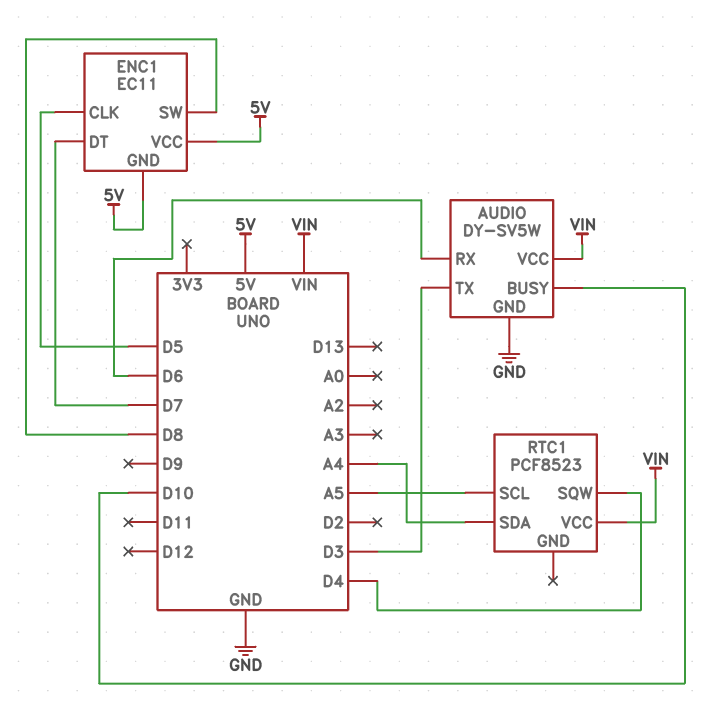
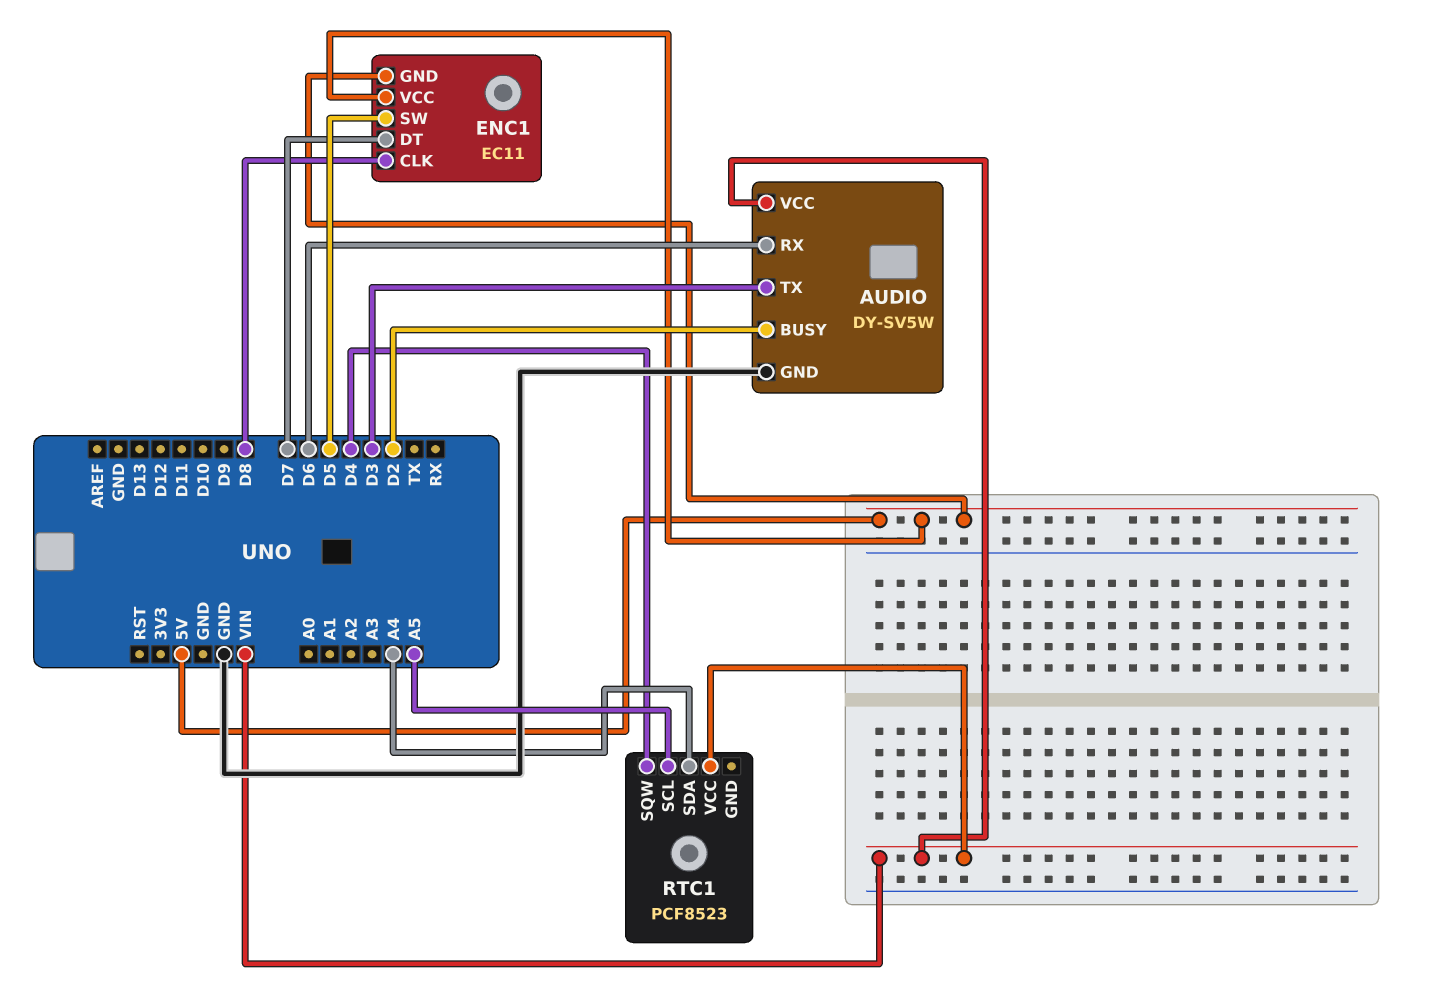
AUDIO pin BUSY: D10 -> D2
ENC1 pin CLK: D5 -> D8
ENC1 pin SW: D8 -> D5

